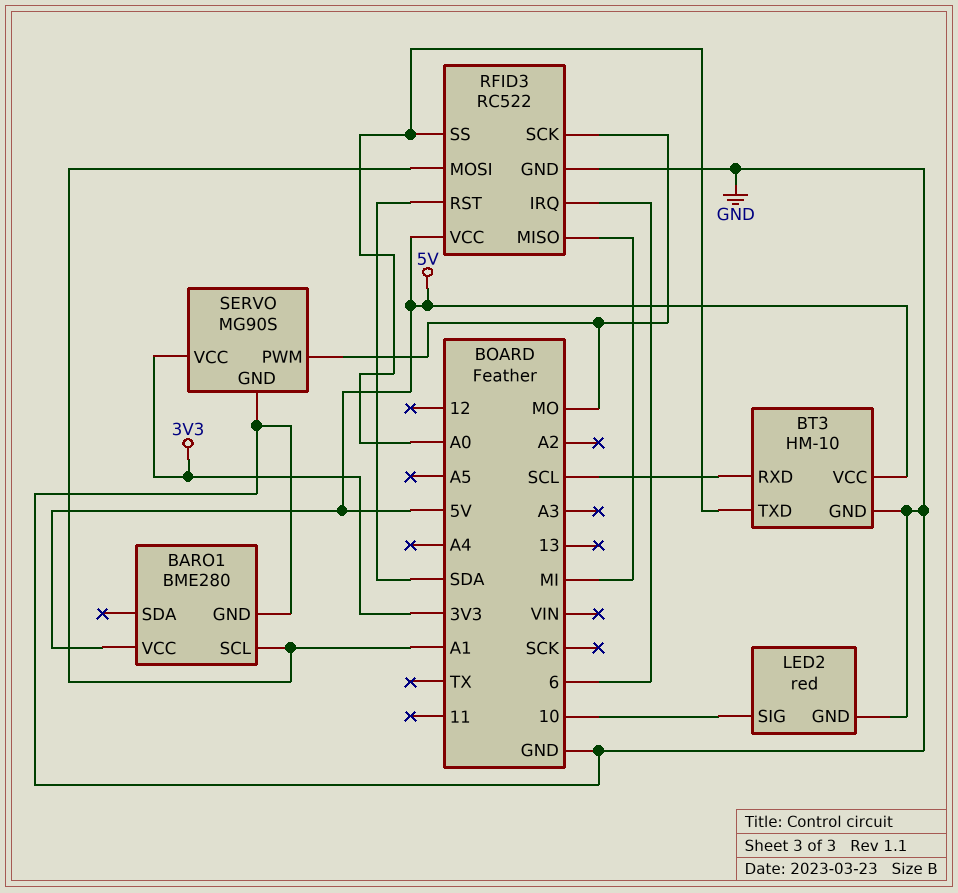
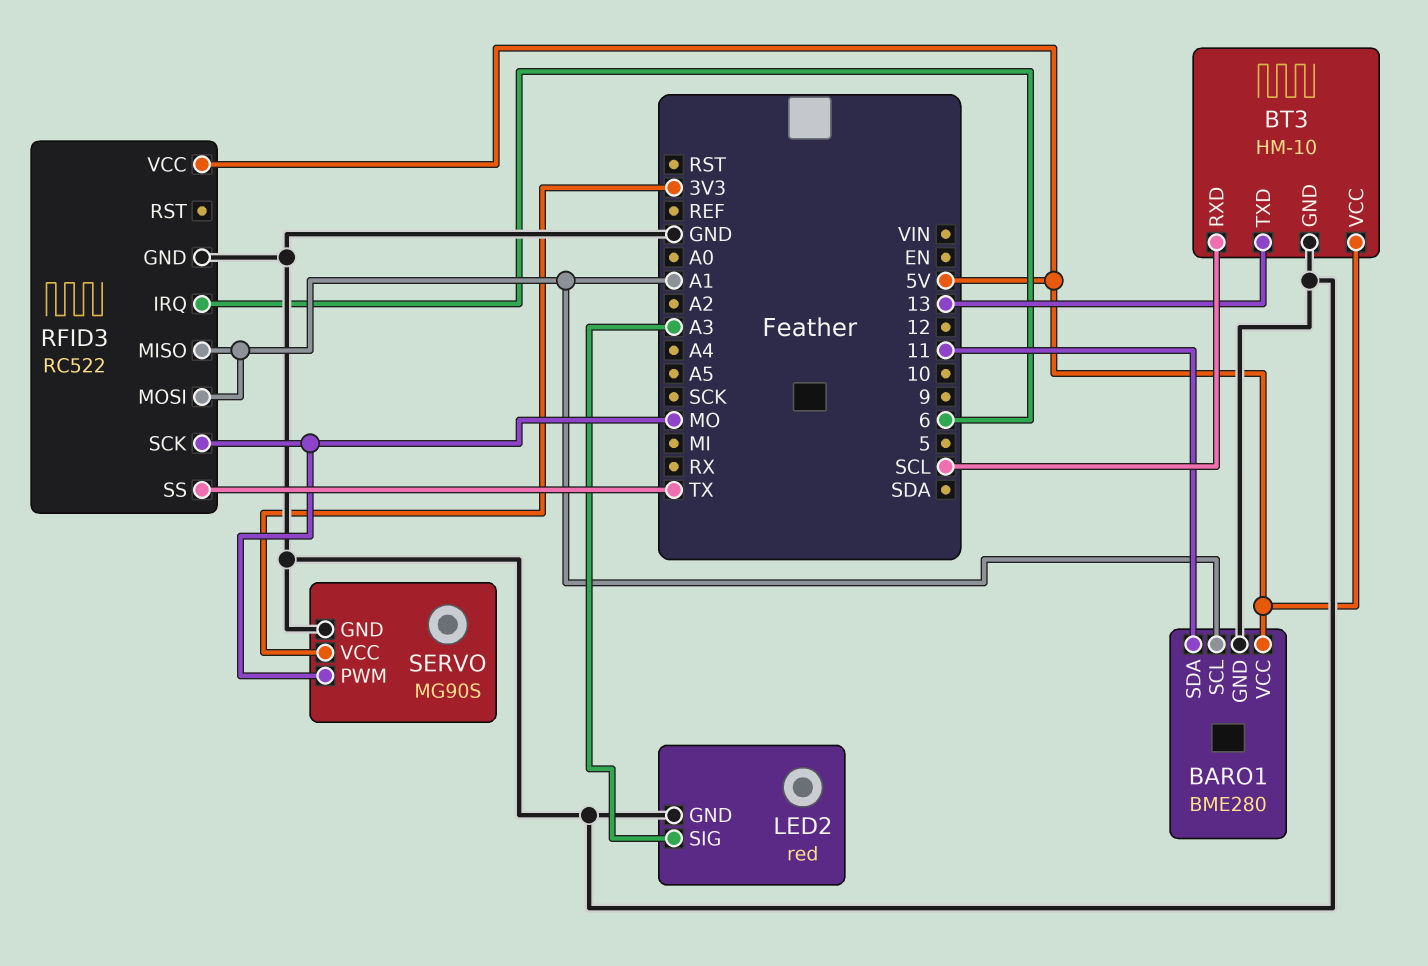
BARO1 pin SDA: none -> 11
BT3 pin TXD: A0 -> 13
LED2 pin SIG: 10 -> A3
RFID3 pin MISO: MI -> A1
RFID3 pin RST: SDA -> none
RFID3 pin SS: A0 -> TX

